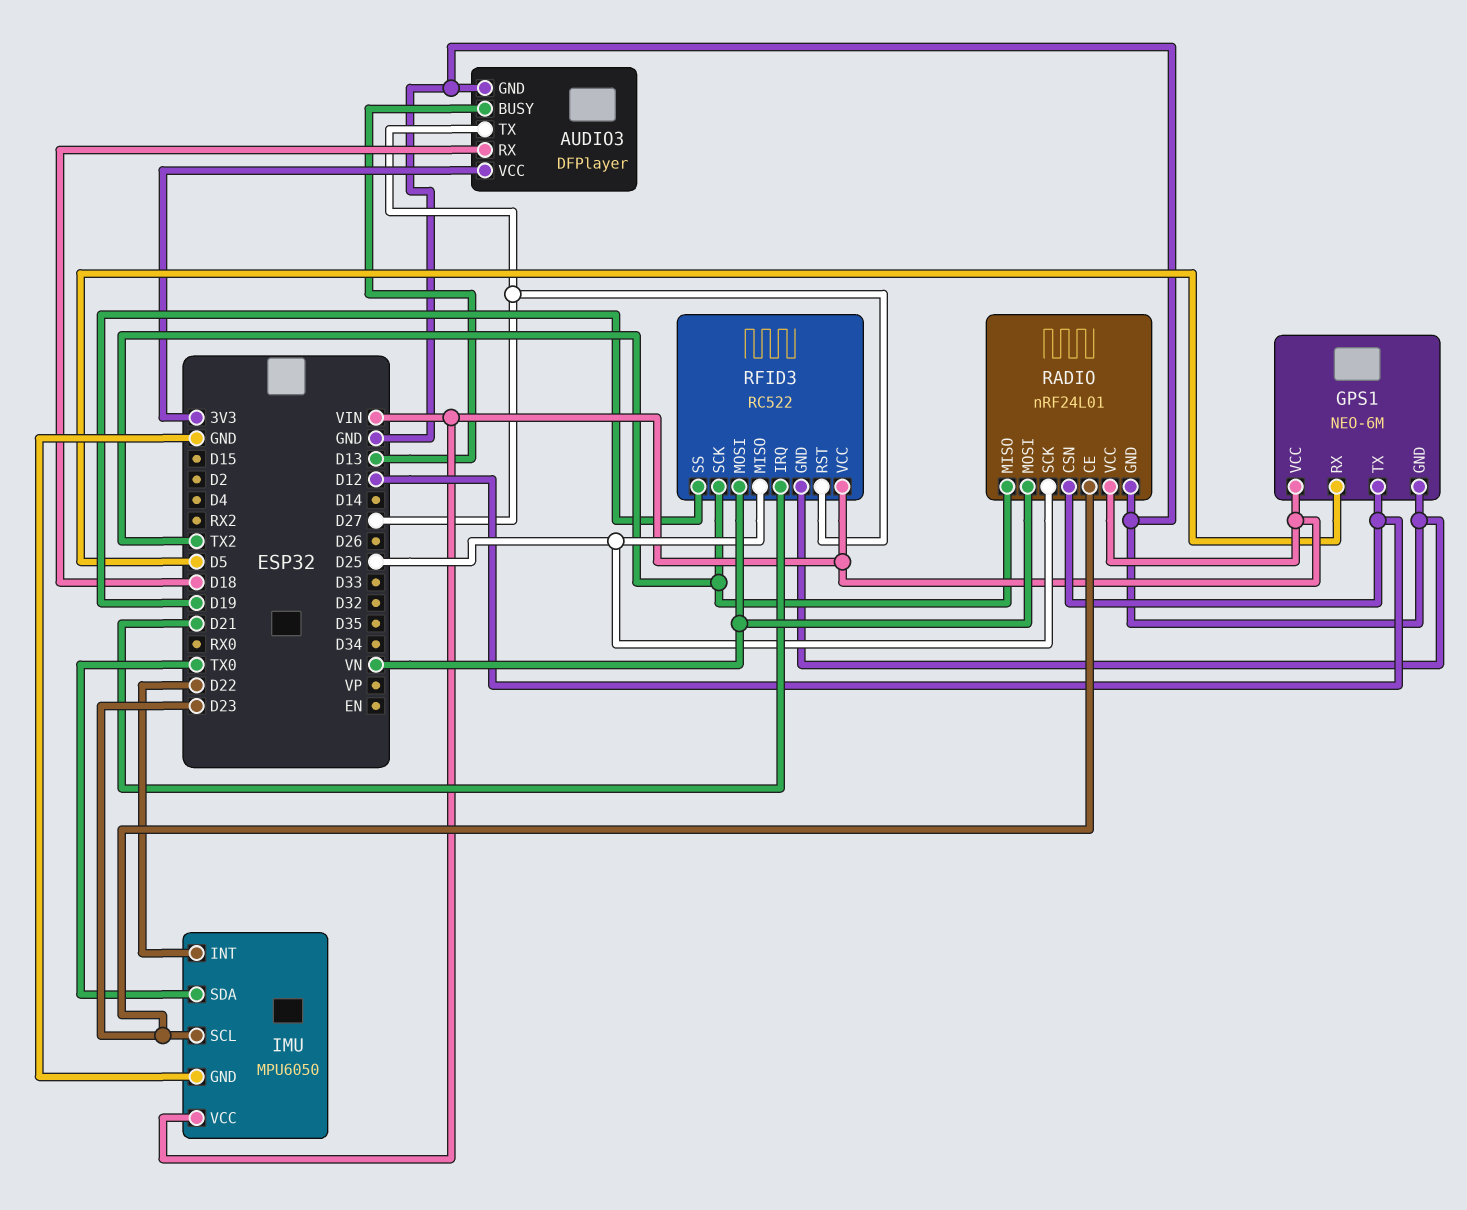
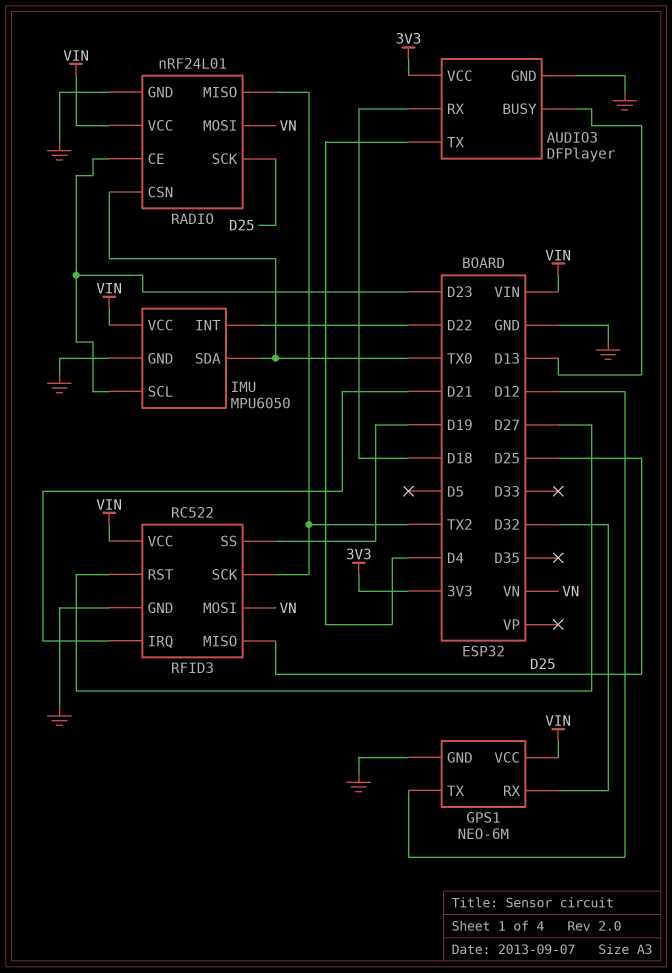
AUDIO3 pin TX: D27 -> D4
GPS1 pin RX: D5 -> D32
RADIO pin CSN: D12 -> TX0

